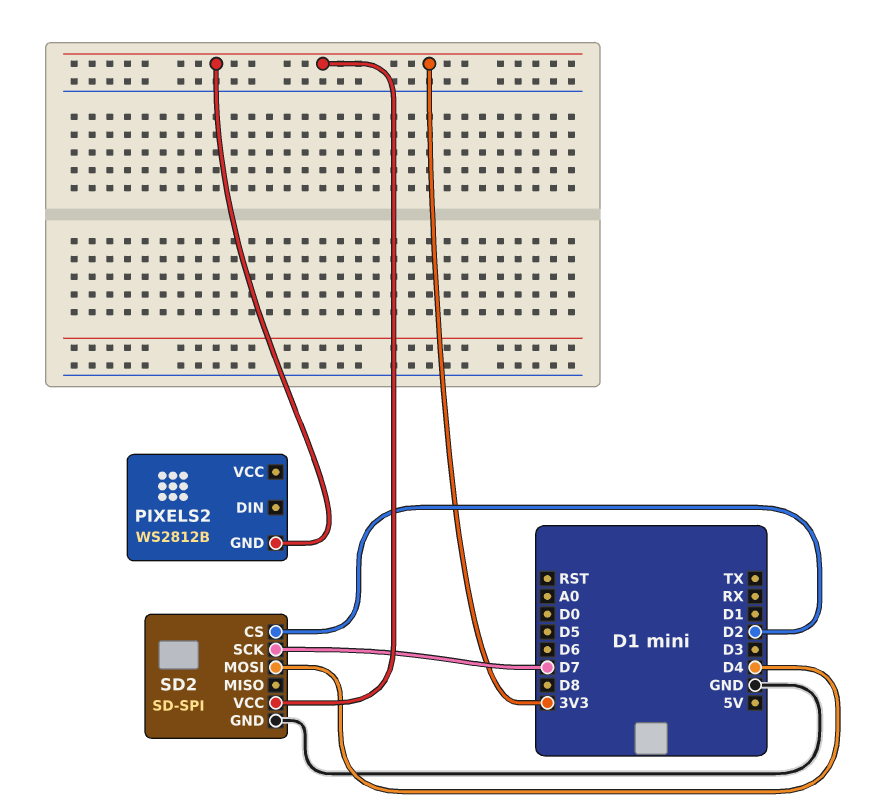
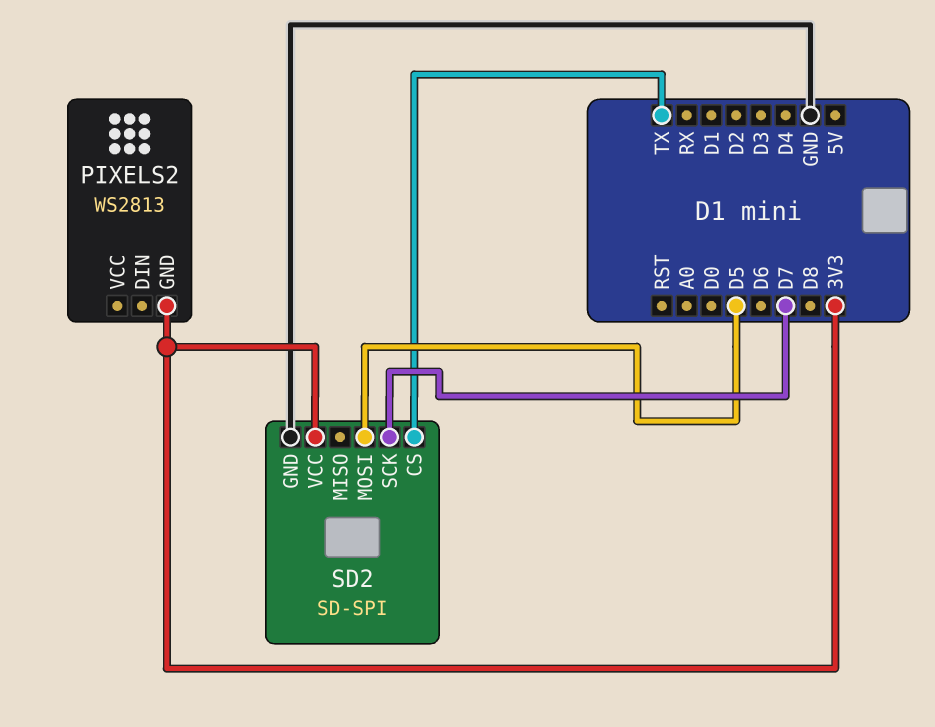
PIXELS2: WS2812B -> WS2813
SD2 pin CS: D2 -> TX
SD2 pin MOSI: D4 -> D5

